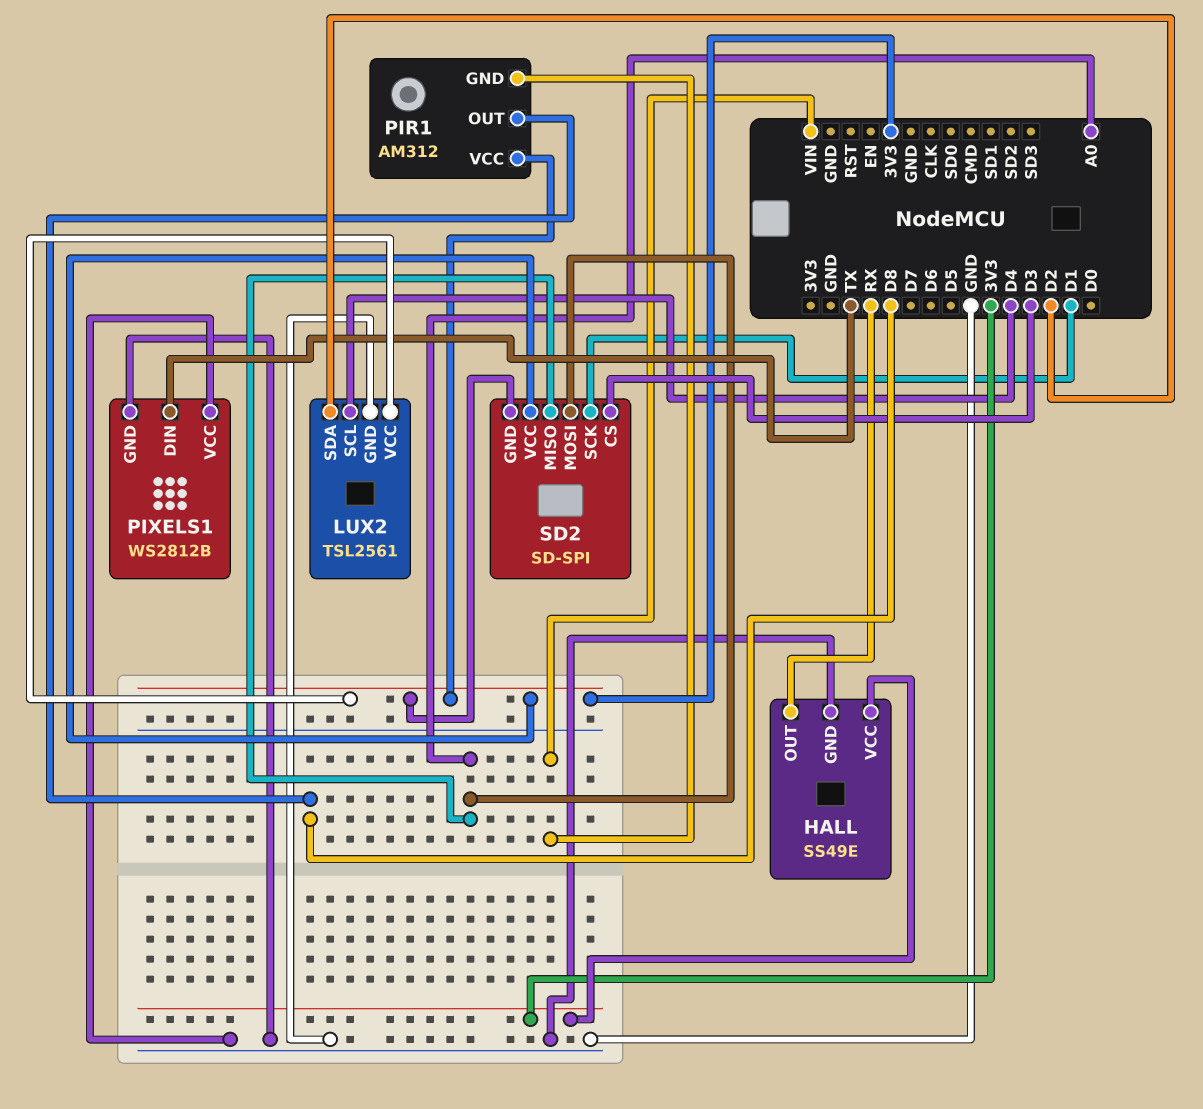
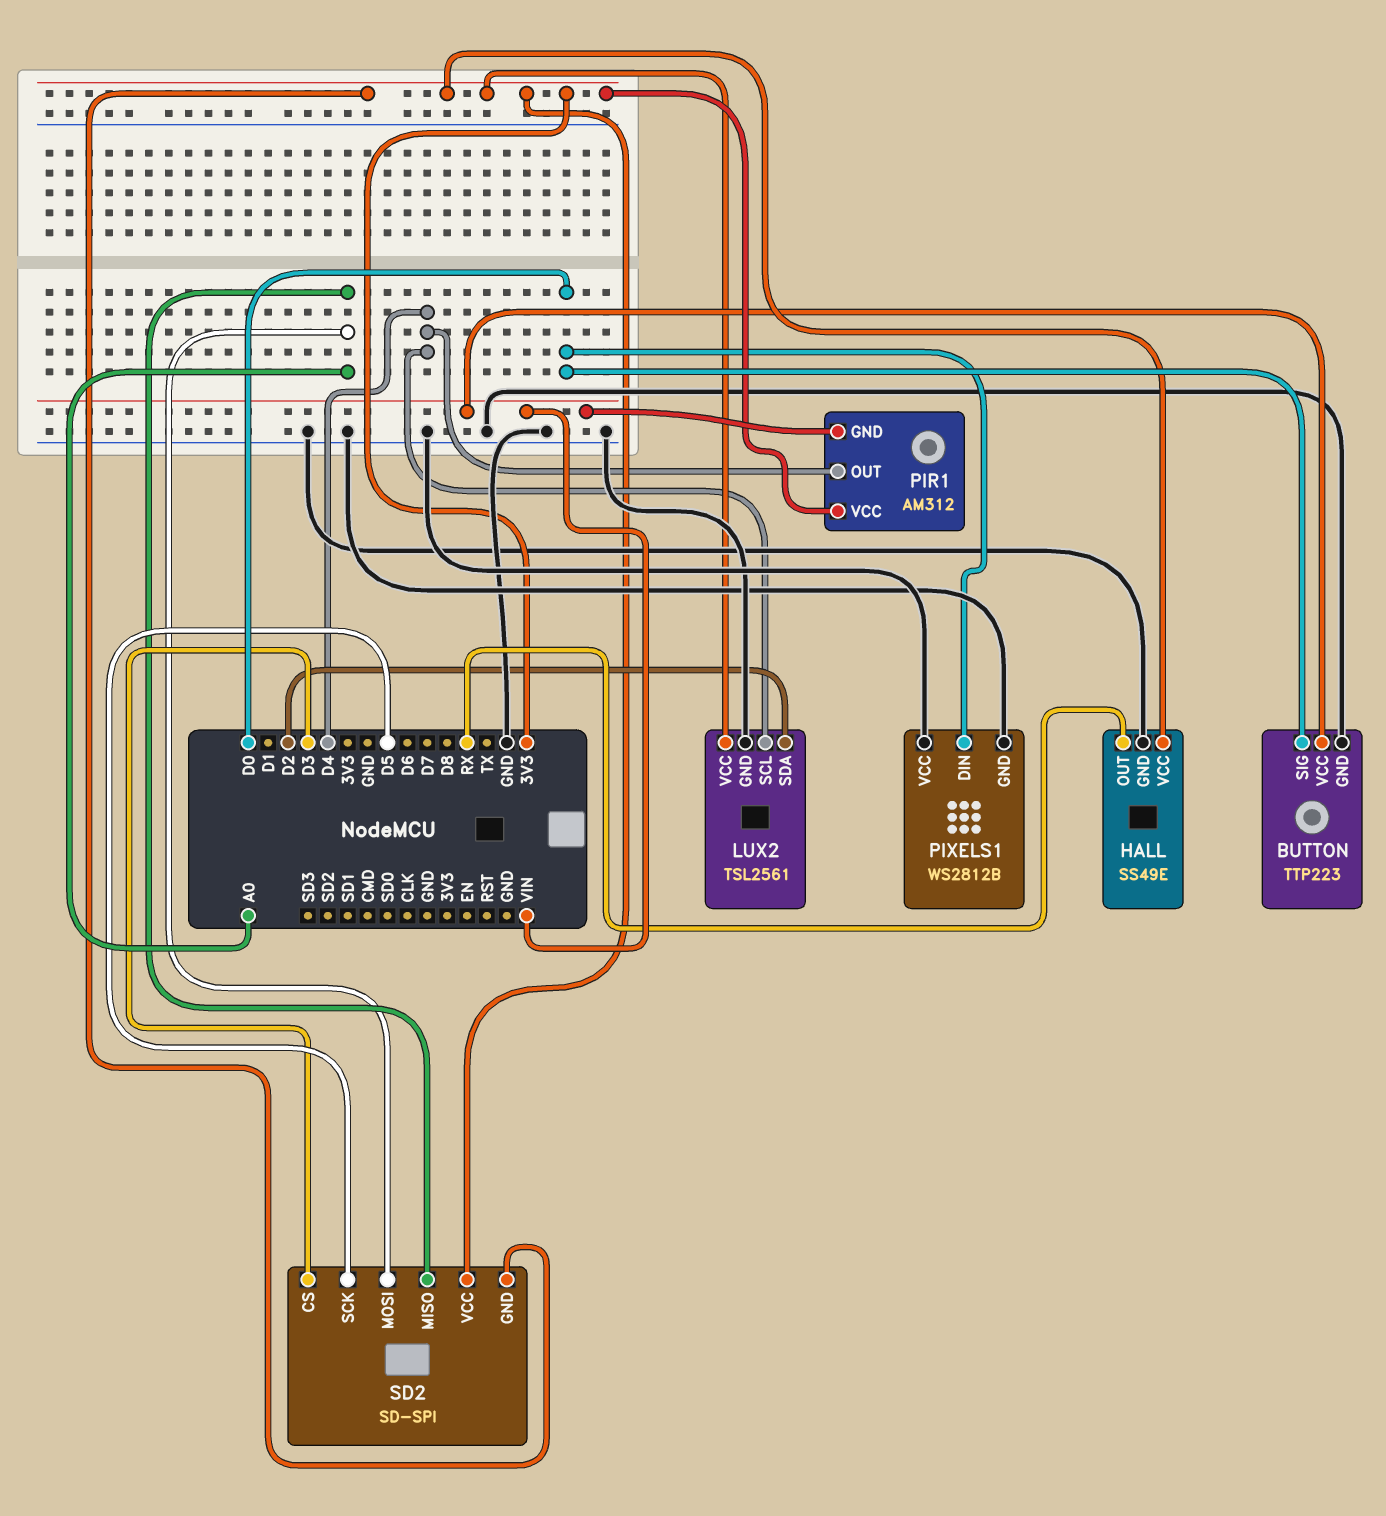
BUTTON: none -> TTP223
BUTTON pin GND: none -> GND
BUTTON pin SIG: none -> D0
BUTTON pin VCC: none -> VIN
PIR1 pin OUT: D8 -> D4
PIXELS1 pin DIN: TX -> D0
SD2 pin SCK: D1 -> D5

